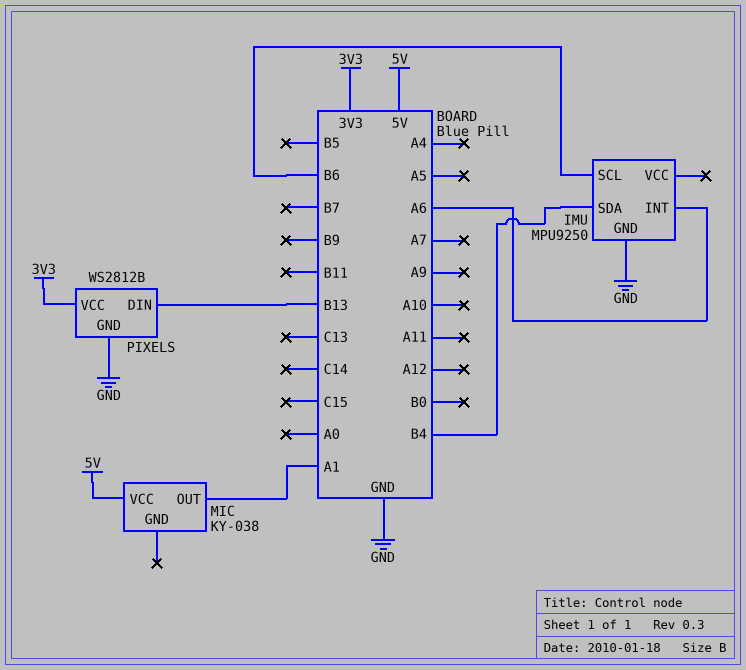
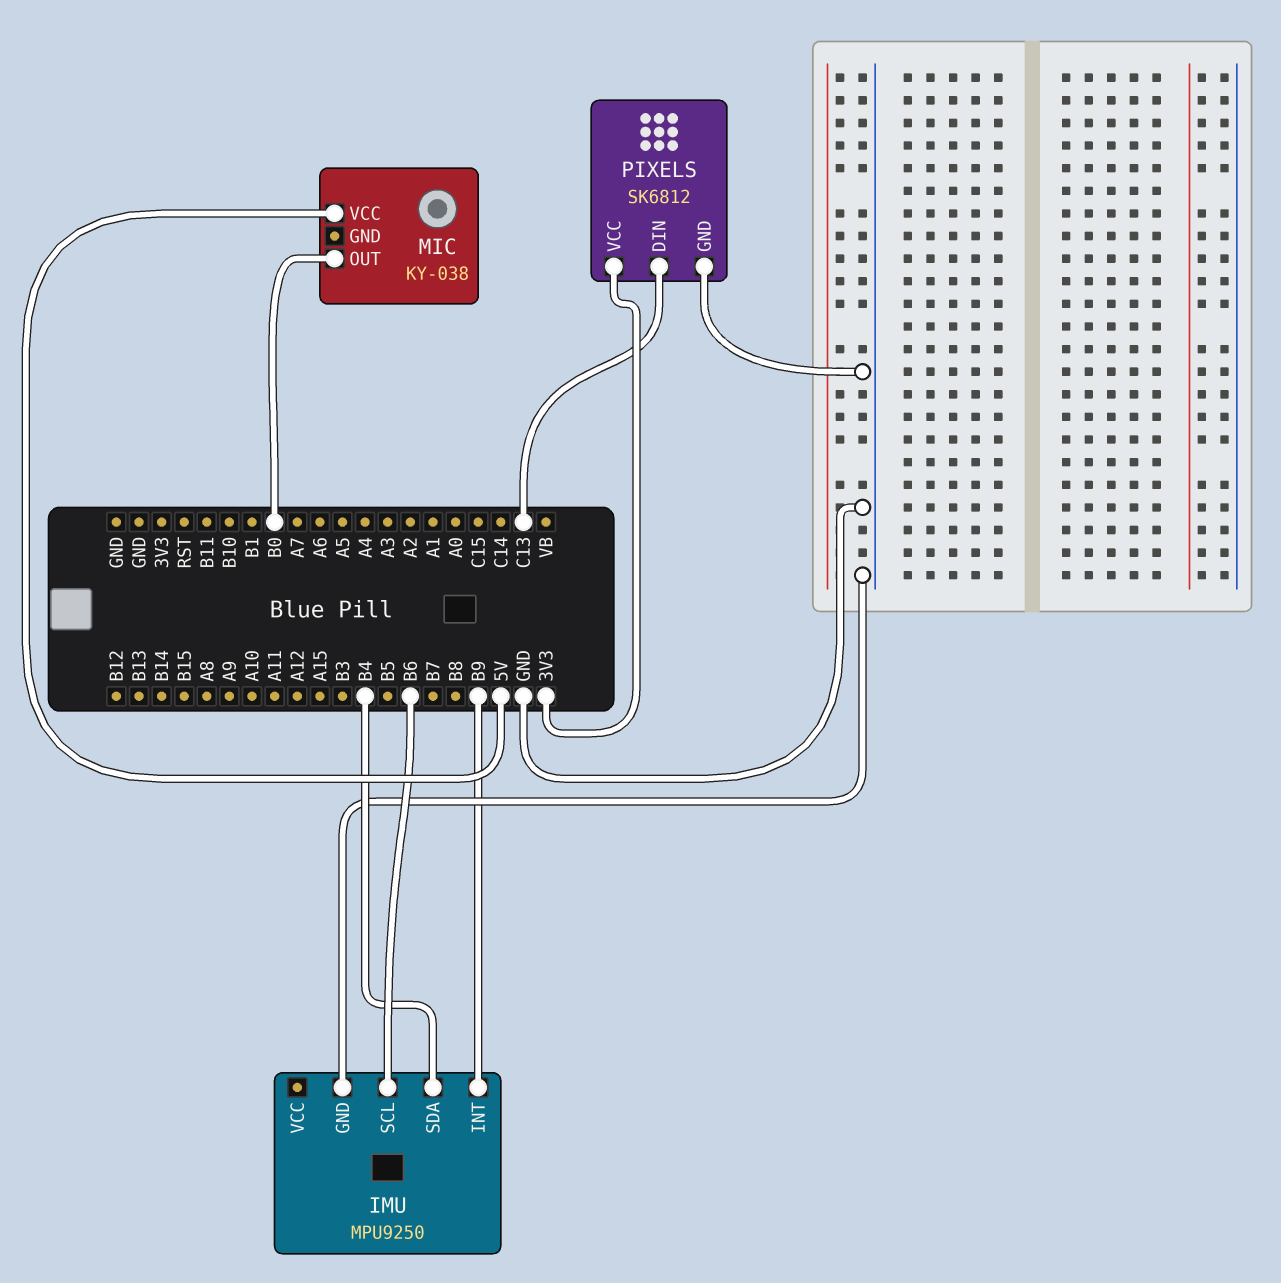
IMU pin INT: A6 -> B9
MIC pin OUT: A1 -> B0
PIXELS: WS2812B -> SK6812
PIXELS pin DIN: B13 -> C13

